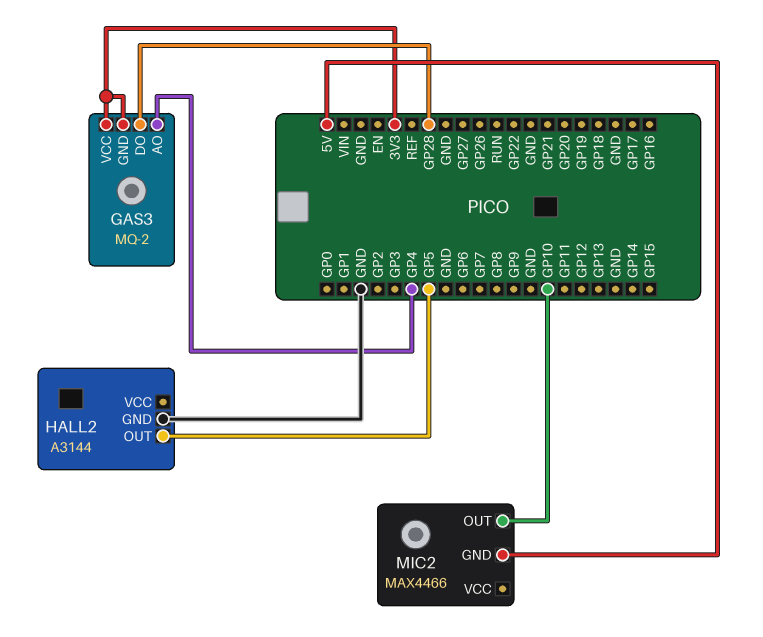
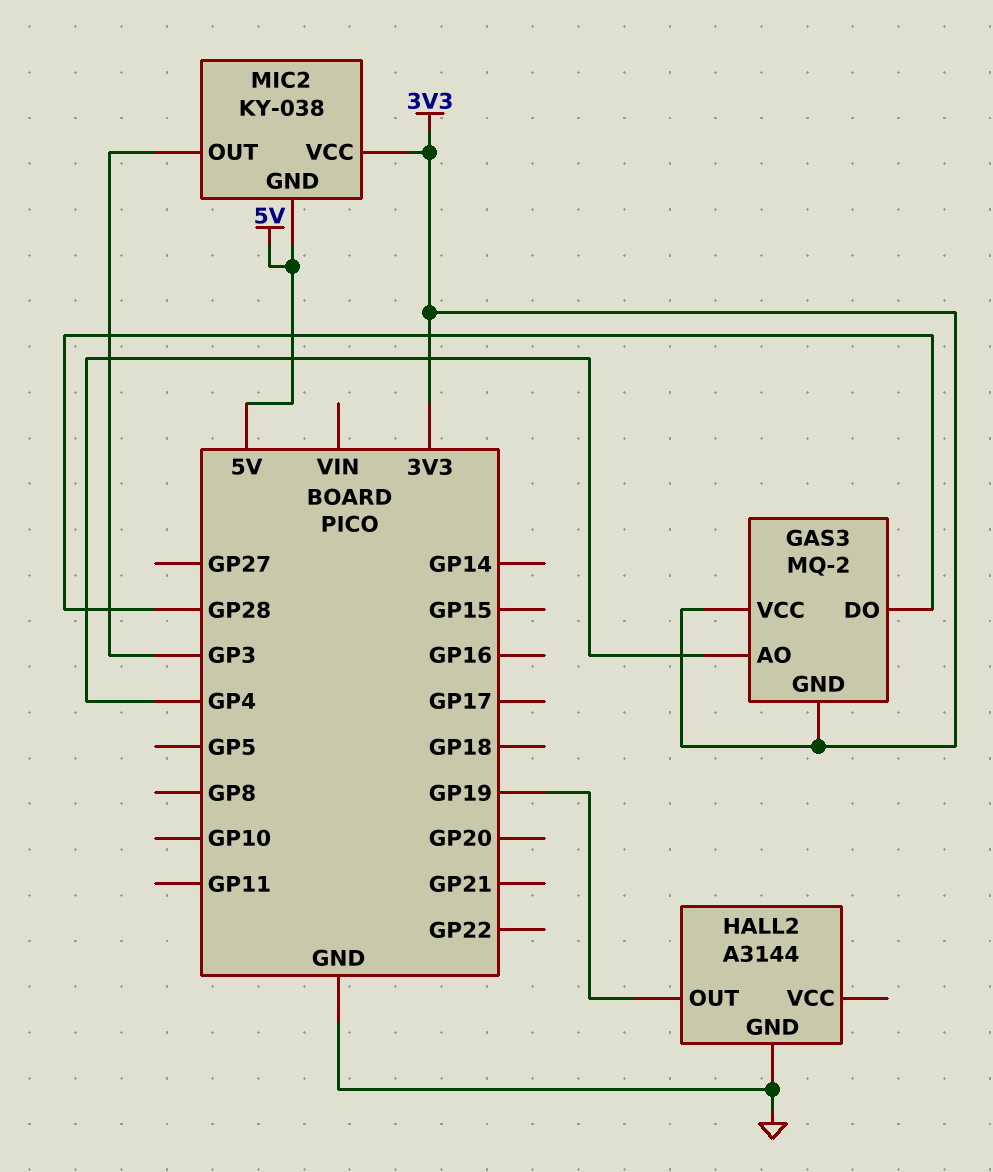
HALL2 pin OUT: GP5 -> GP19
MIC2: MAX4466 -> KY-038
MIC2 pin OUT: GP10 -> GP3
MIC2 pin VCC: none -> 3V3

